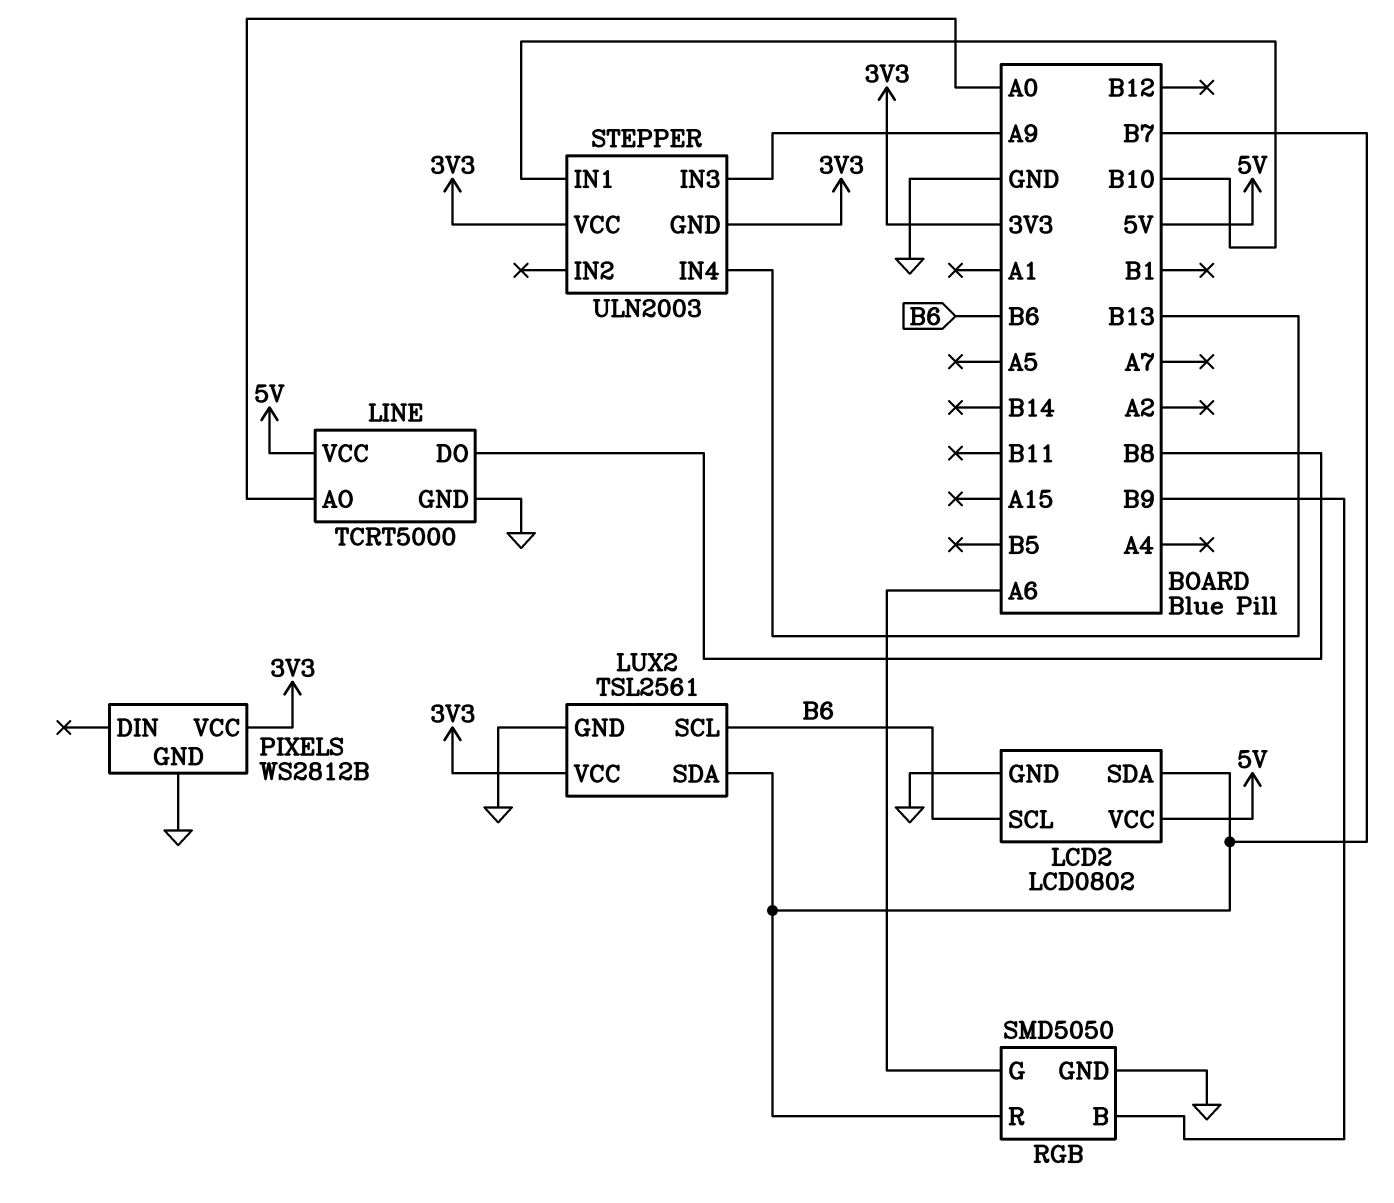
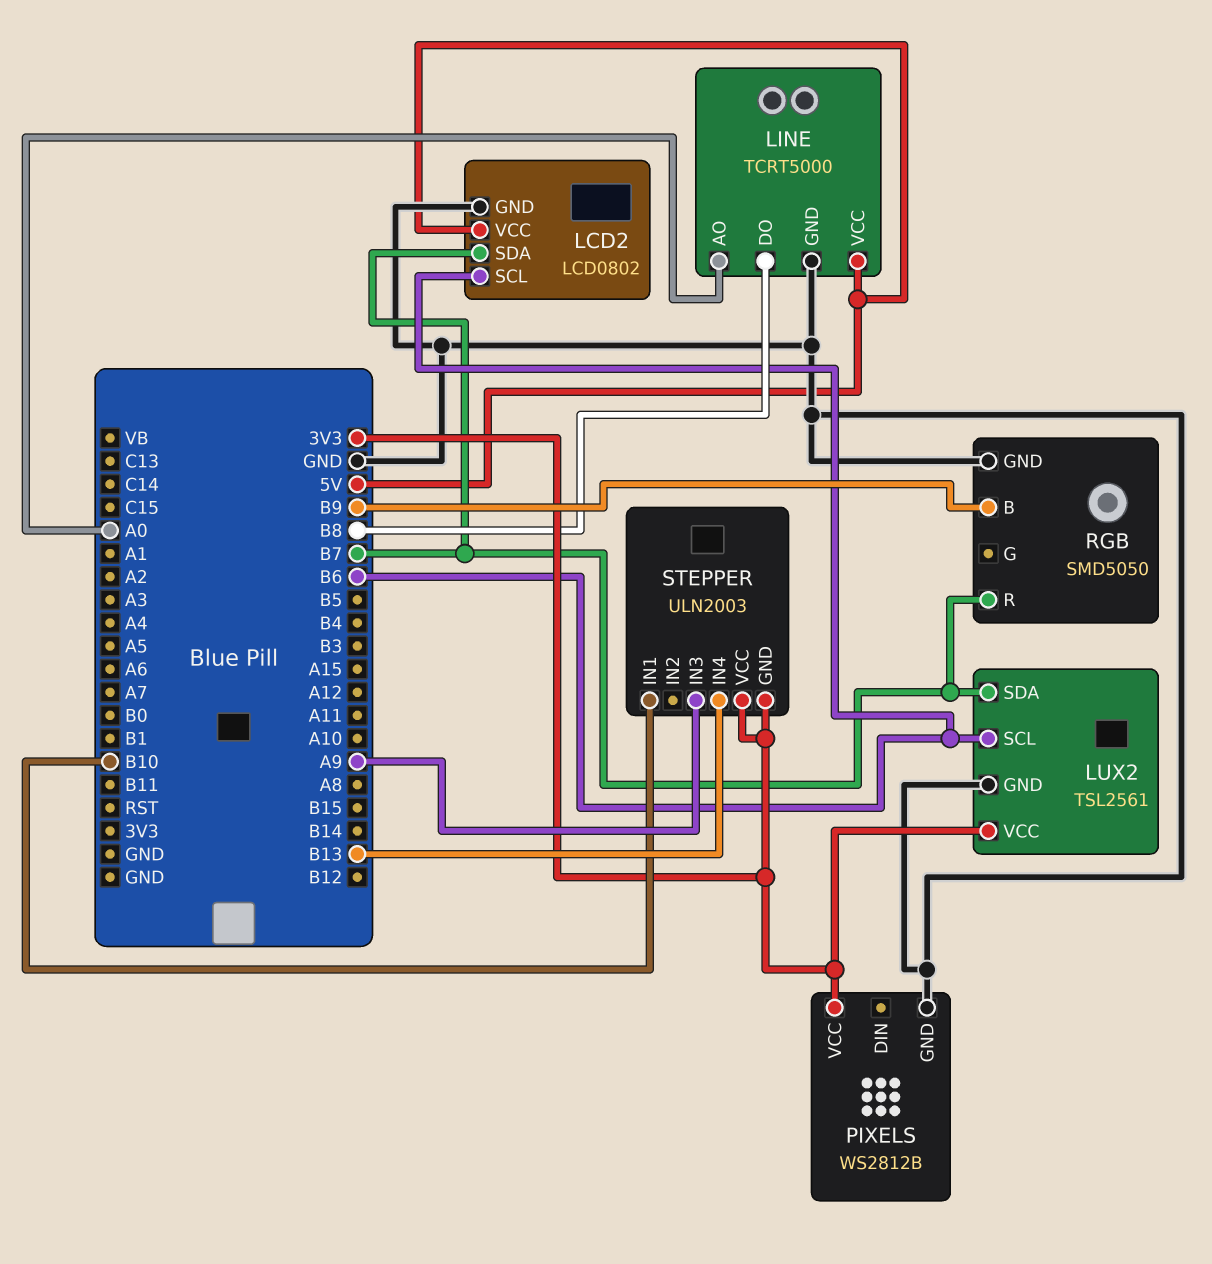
RGB pin G: A6 -> none

